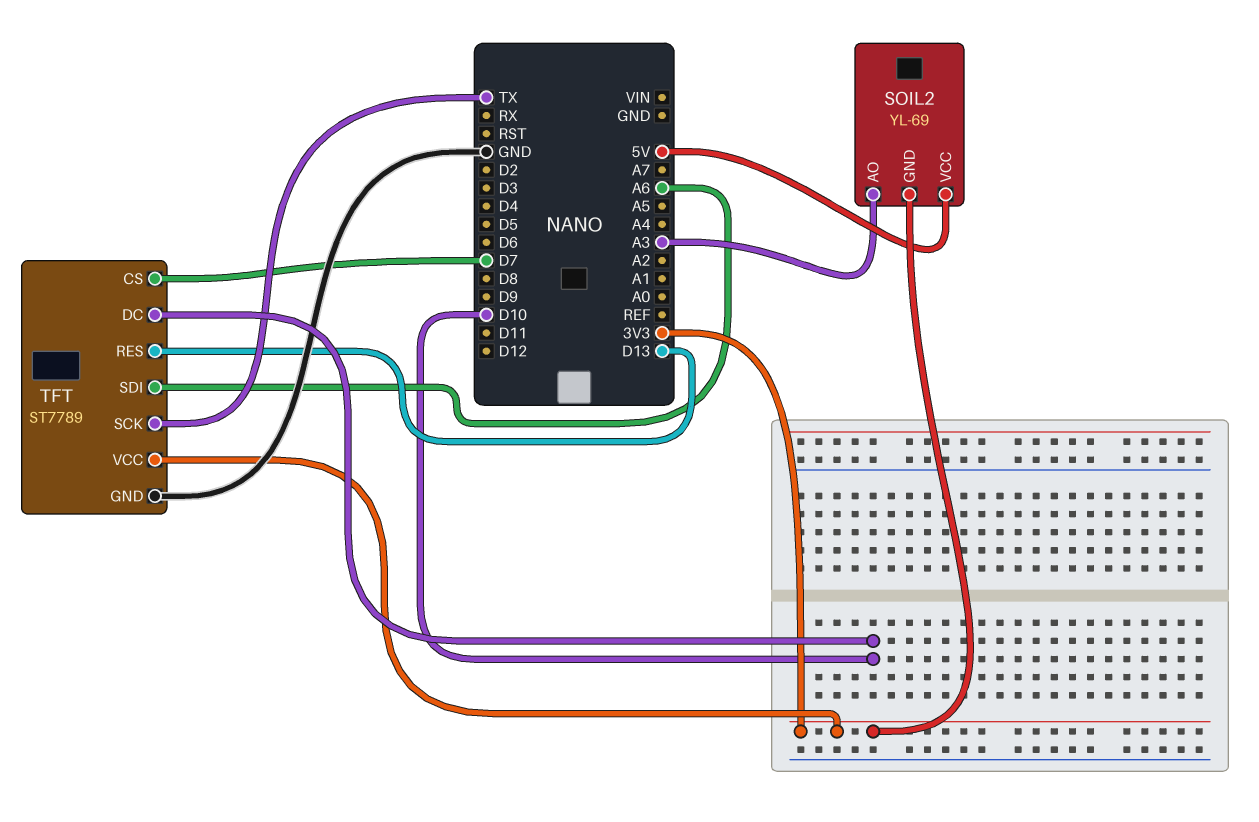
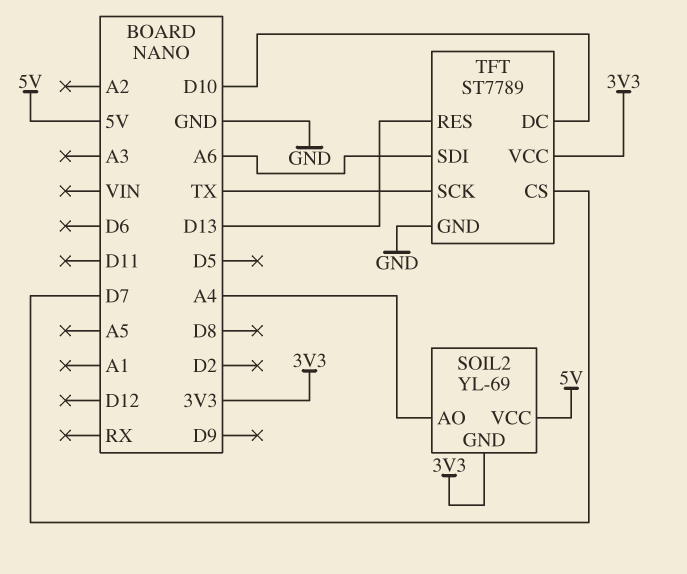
SOIL2 pin AO: A3 -> A4

